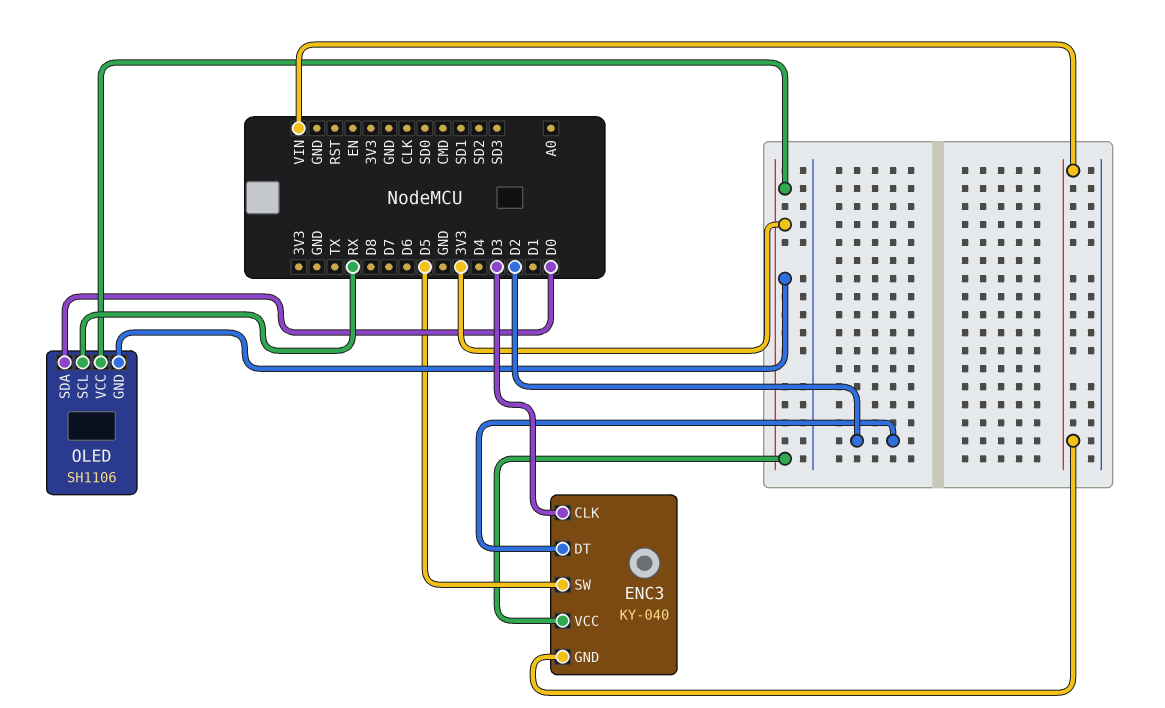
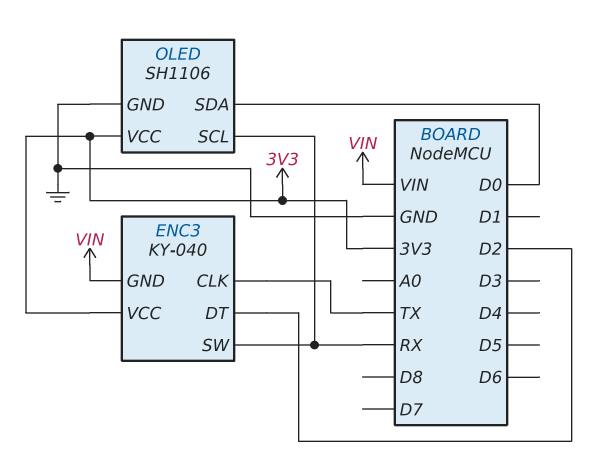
ENC3 pin CLK: D3 -> TX
ENC3 pin SW: D5 -> RX
OLED pin GND: 3V3 -> GND

